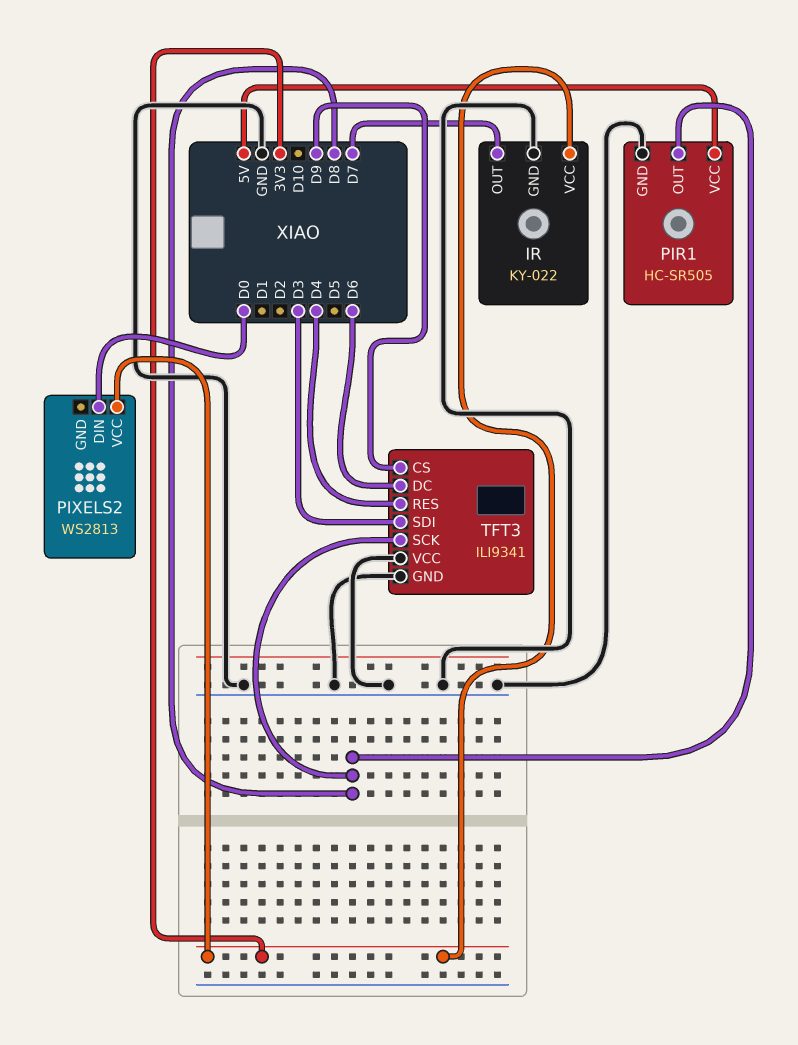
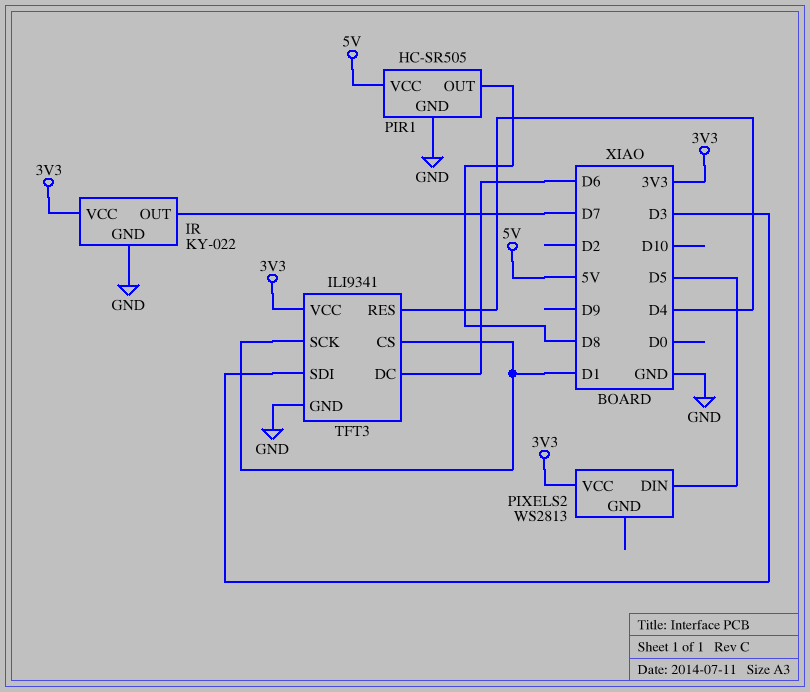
PIXELS2 pin DIN: D0 -> D5
TFT3 pin CS: D9 -> D1
TFT3 pin SCK: D8 -> D1
TFT3 pin VCC: GND -> 3V3

